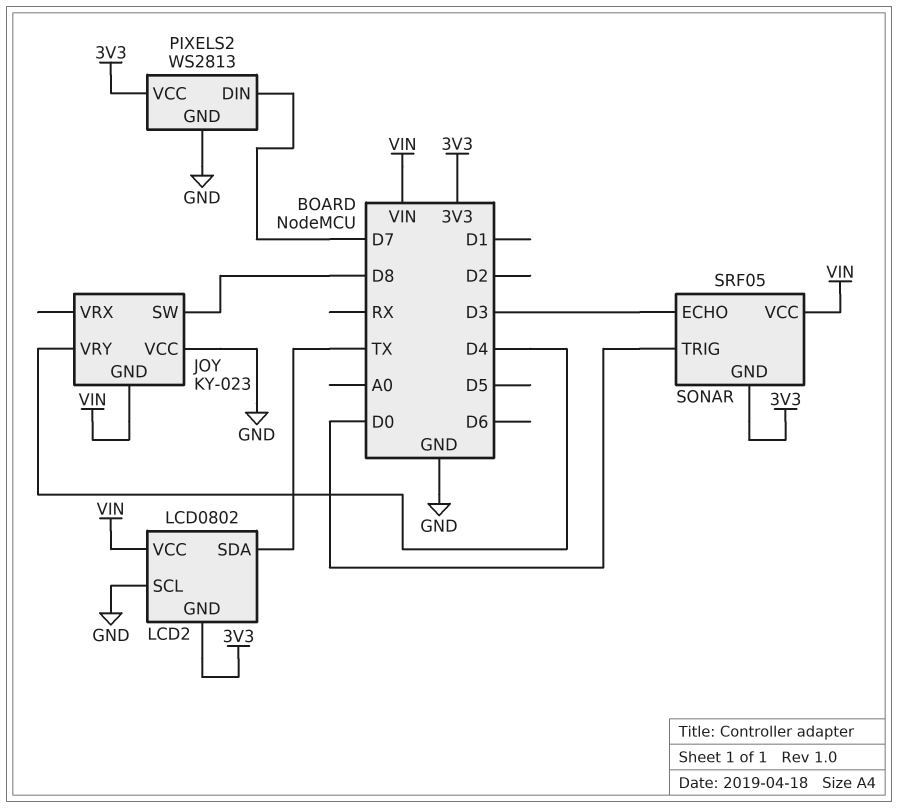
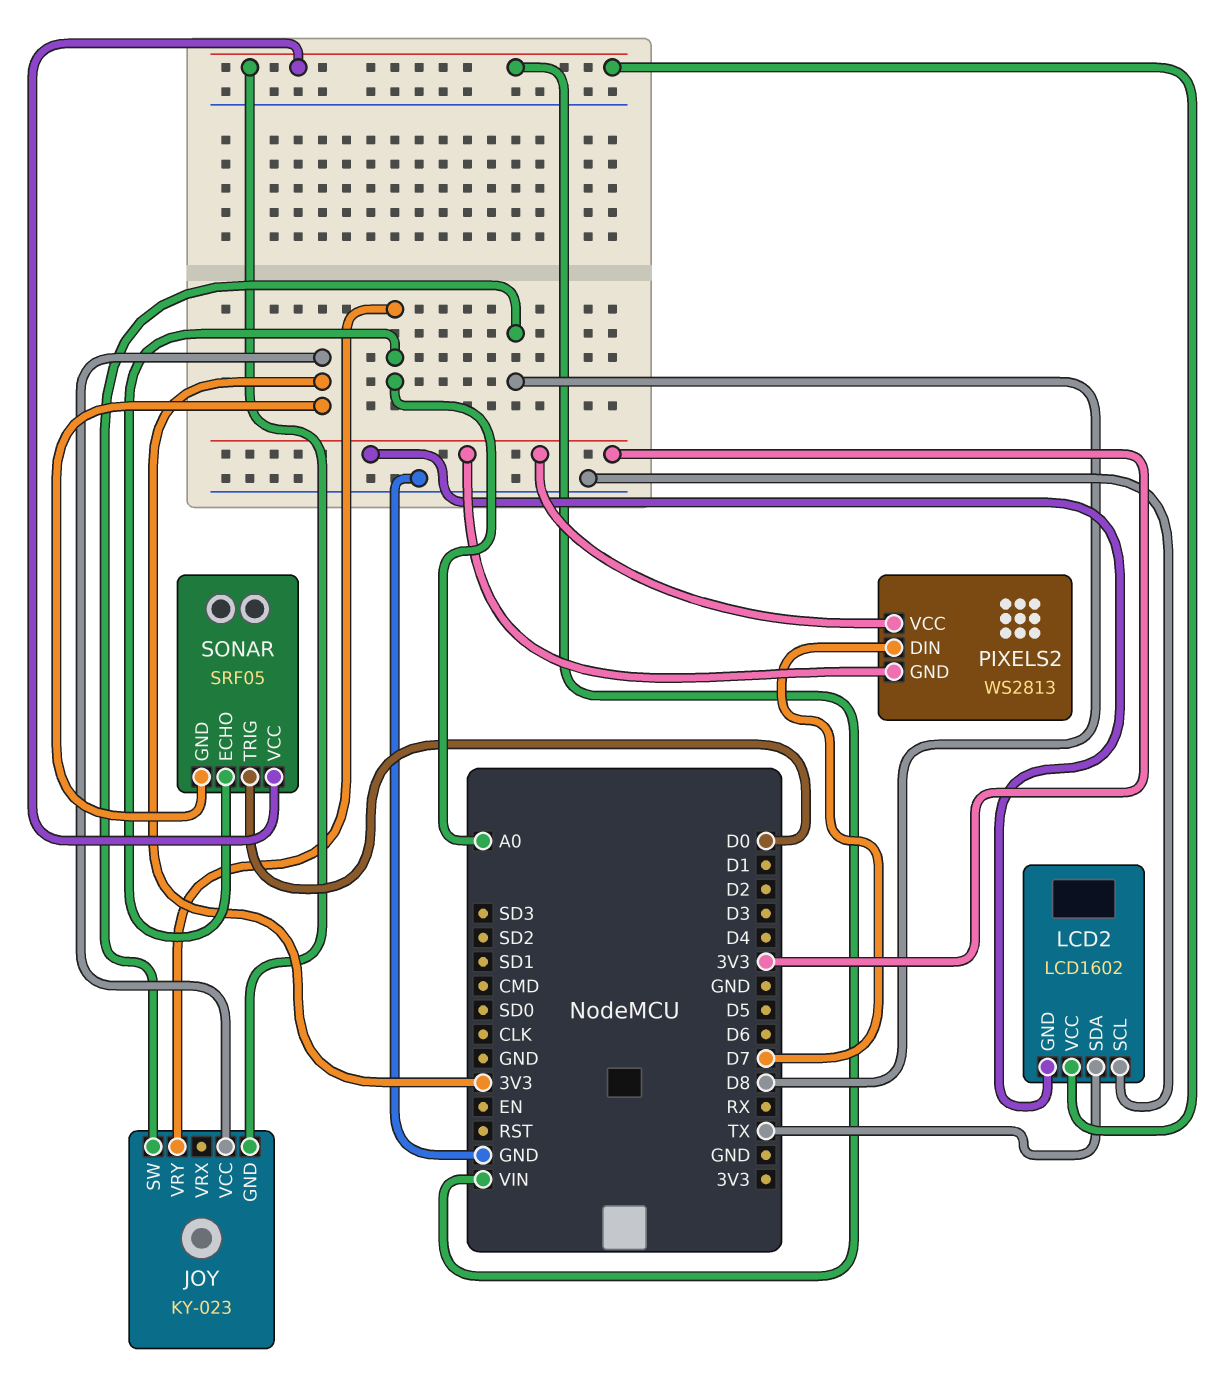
JOY pin VCC: GND -> 3V3
JOY pin VRY: D4 -> A0
LCD2: LCD0802 -> LCD1602
PIXELS2 pin GND: GND -> 3V3
SONAR pin ECHO: D3 -> A0

